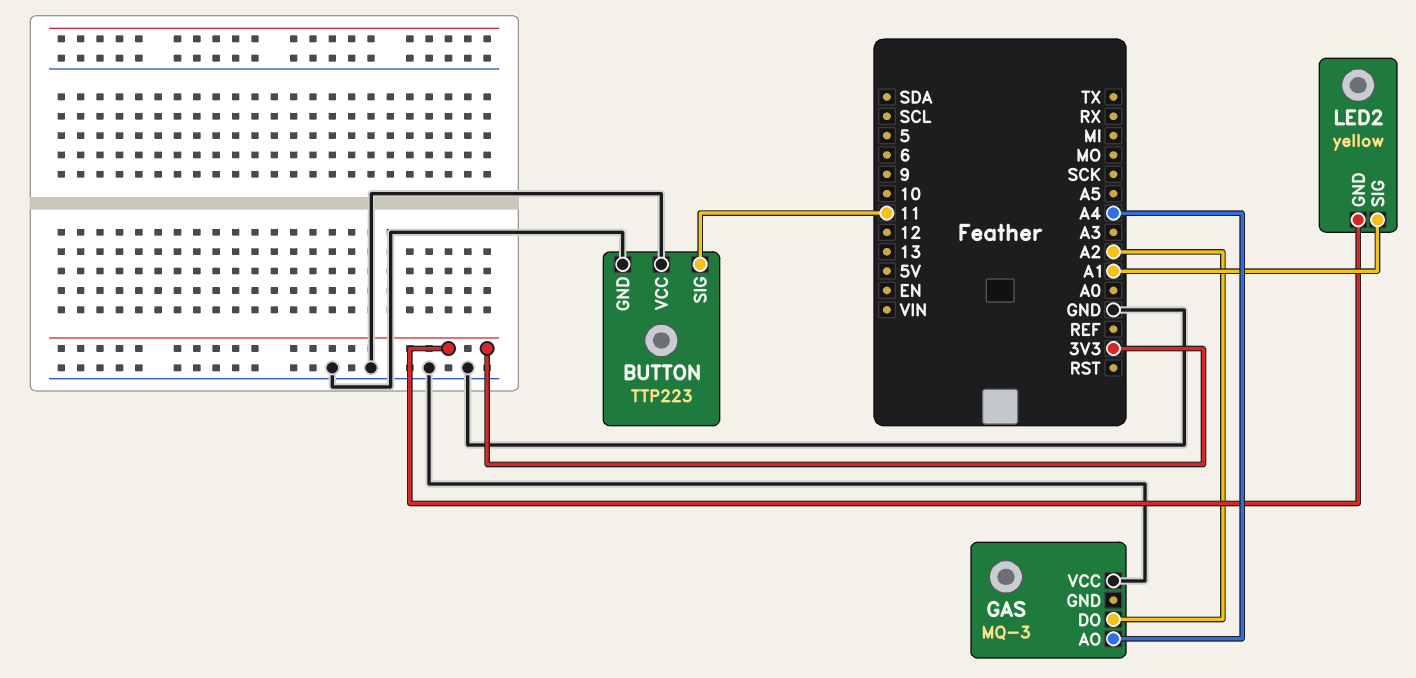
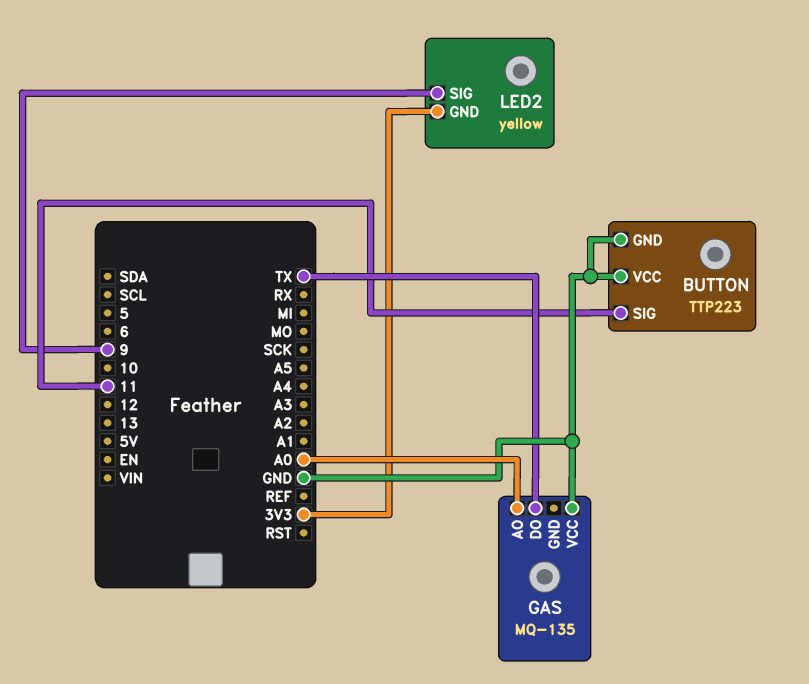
GAS: MQ-3 -> MQ-135
GAS pin AO: A4 -> A0
GAS pin DO: A2 -> TX
LED2 pin SIG: A1 -> 9

